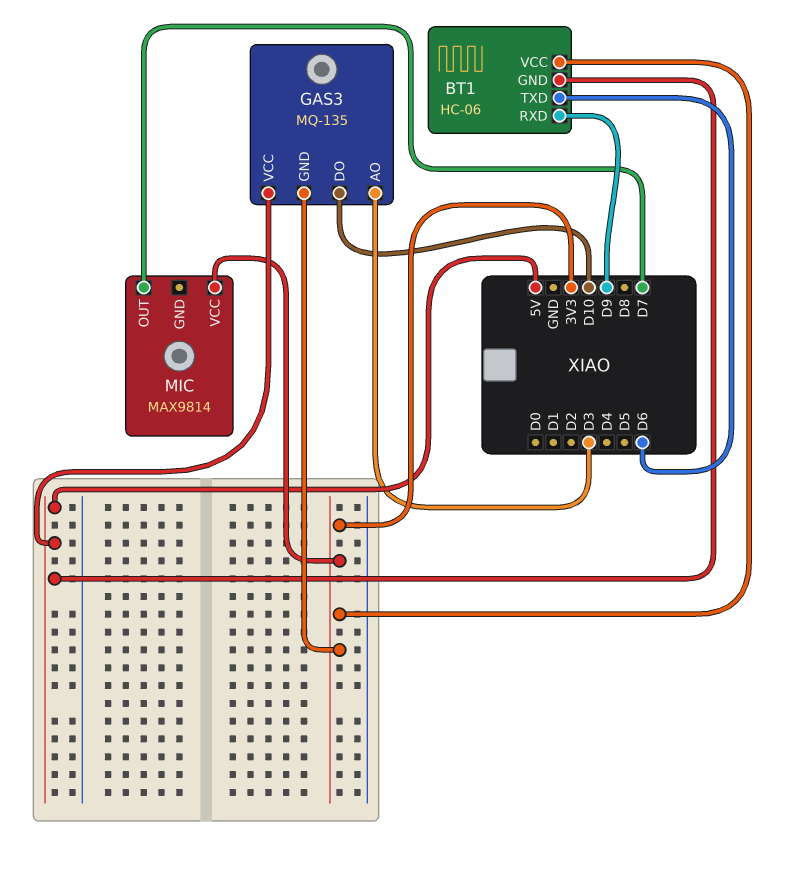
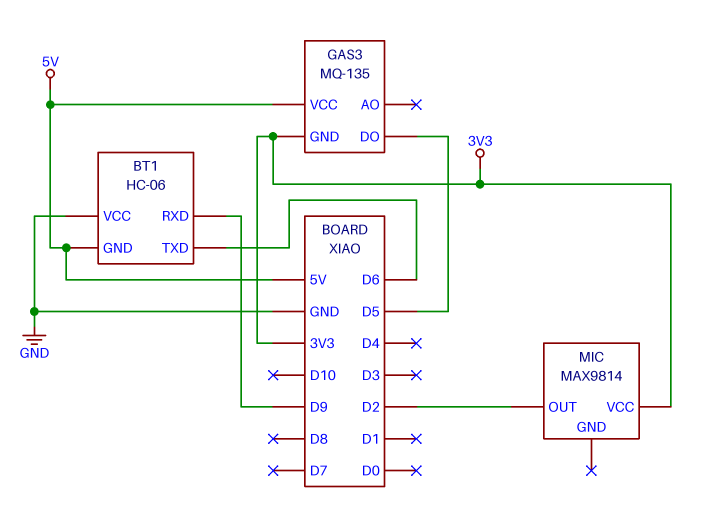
BT1 pin VCC: 3V3 -> GND
GAS3 pin AO: D3 -> none
GAS3 pin DO: D10 -> D5
MIC pin OUT: D7 -> D2

